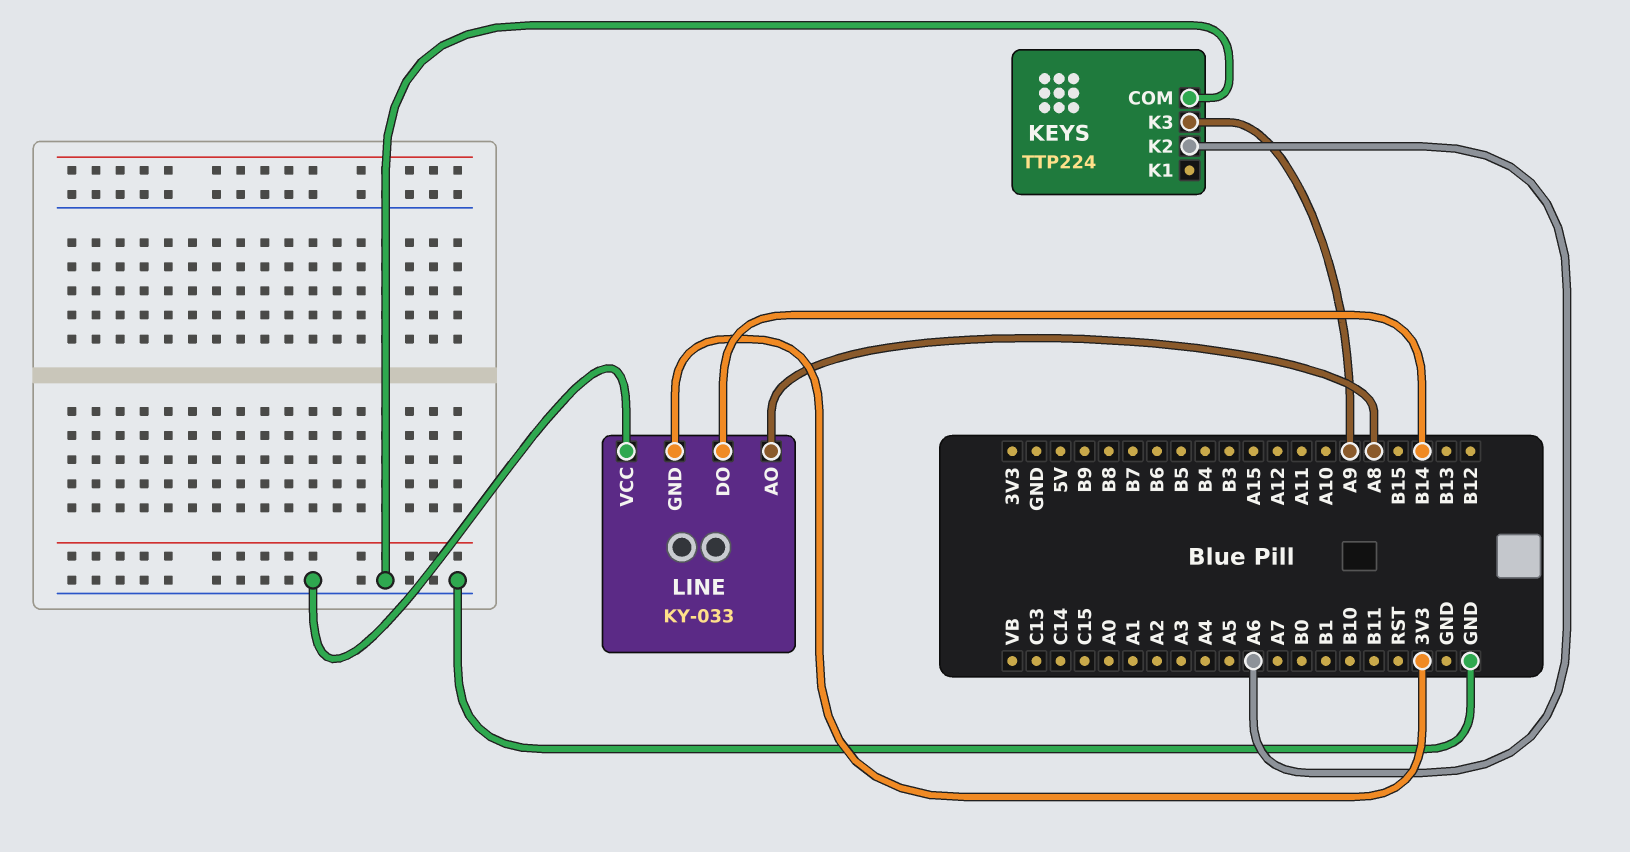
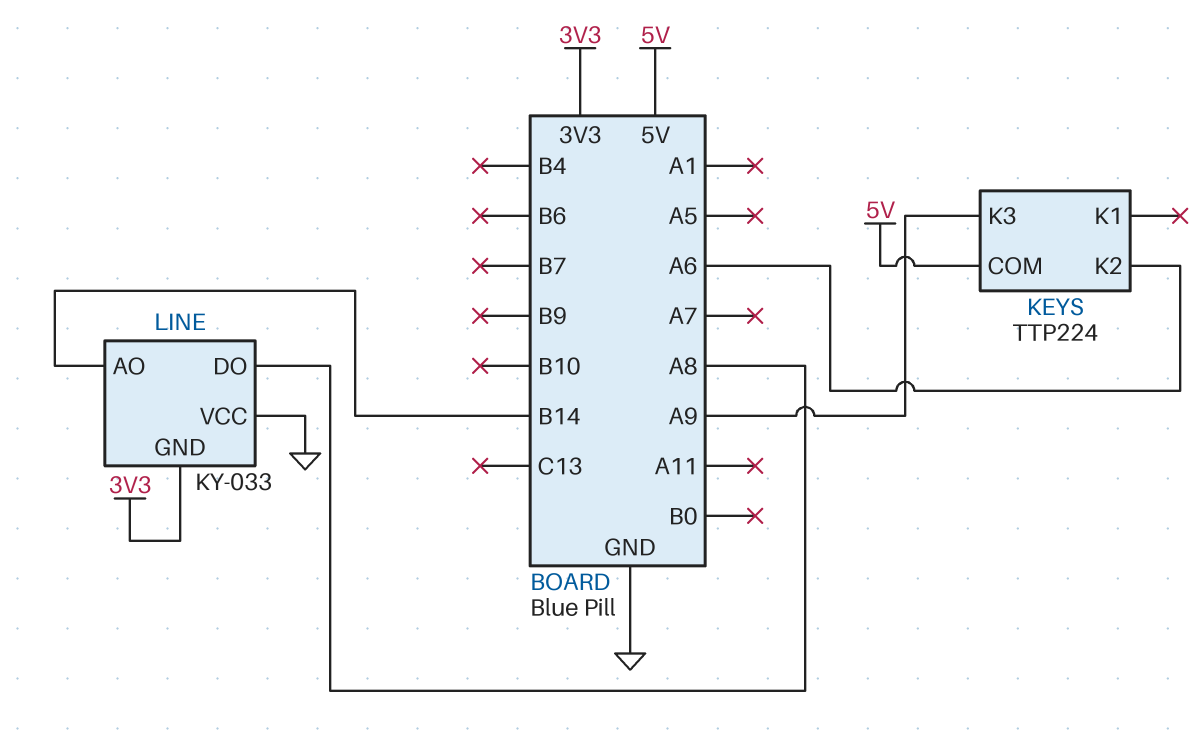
KEYS pin COM: GND -> 5V
LINE pin AO: A8 -> B14
LINE pin DO: B14 -> A8

